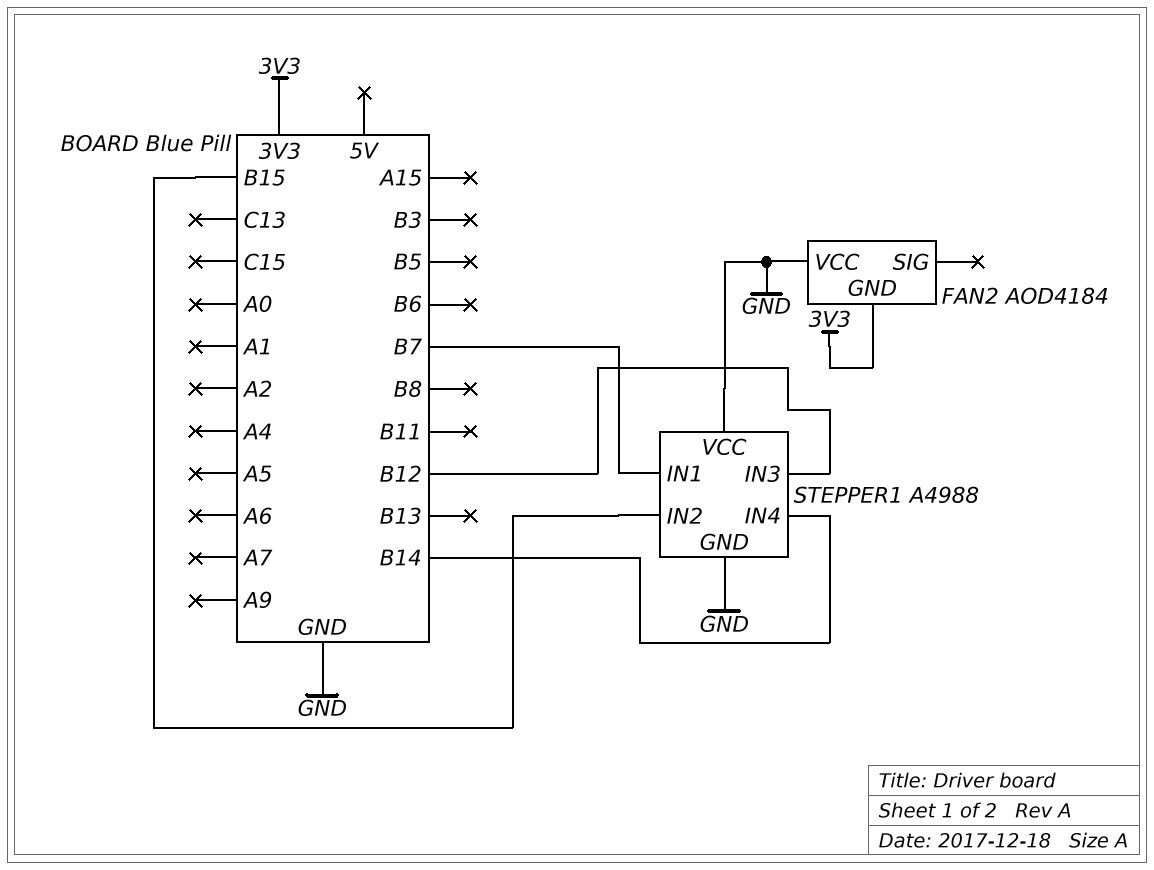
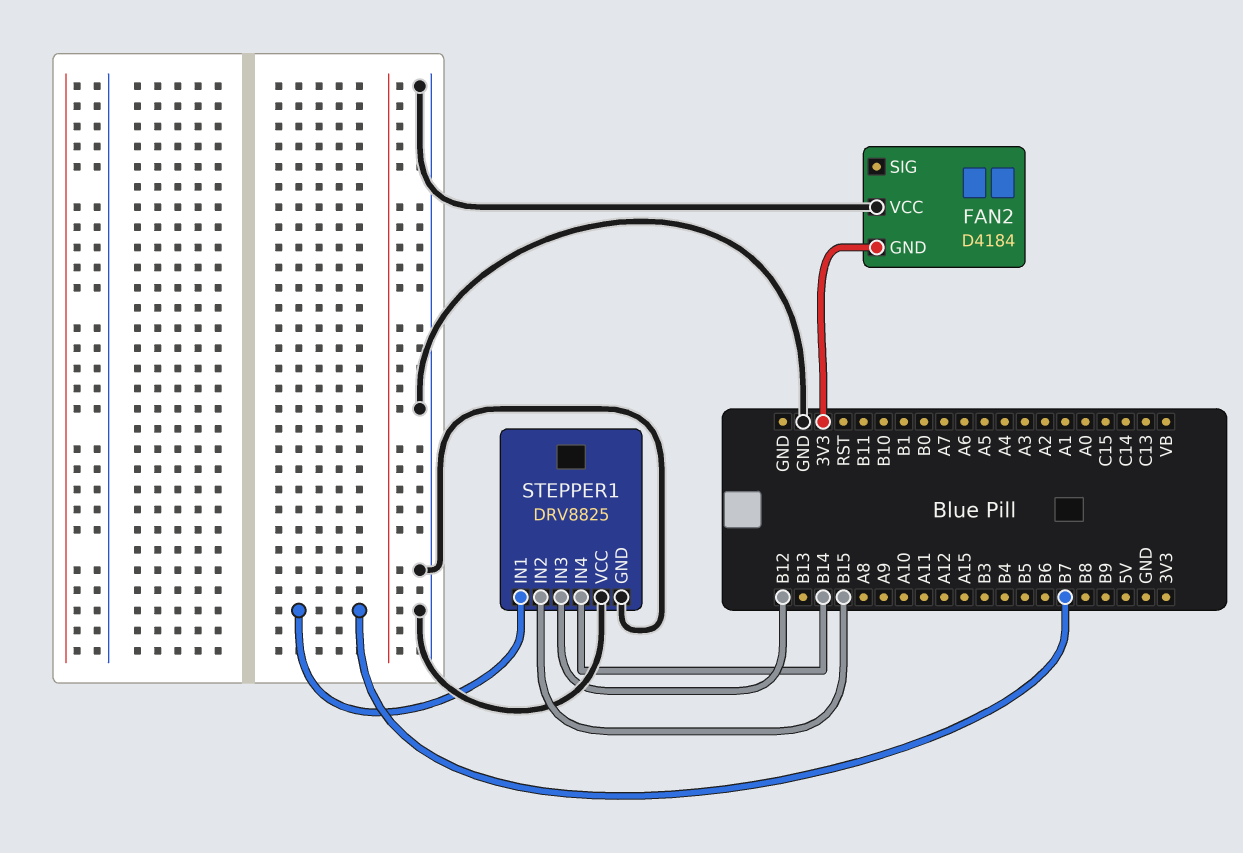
FAN2: AOD4184 -> D4184
STEPPER1: A4988 -> DRV8825

